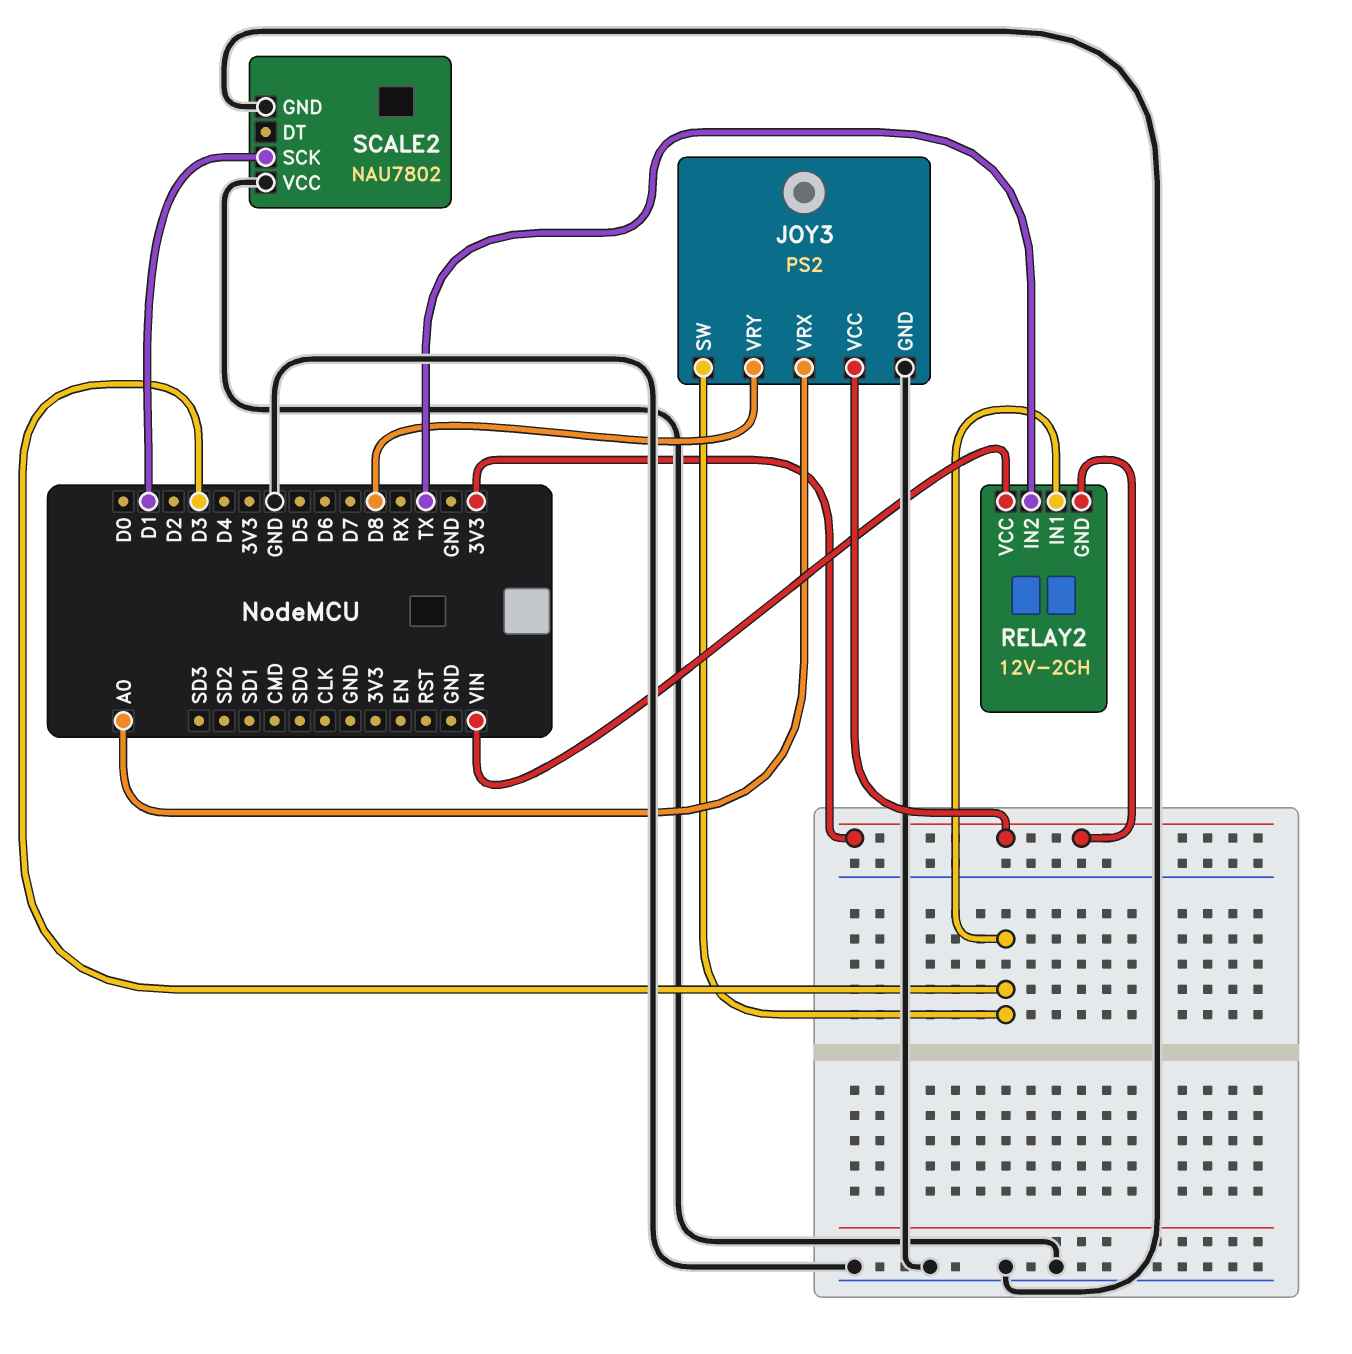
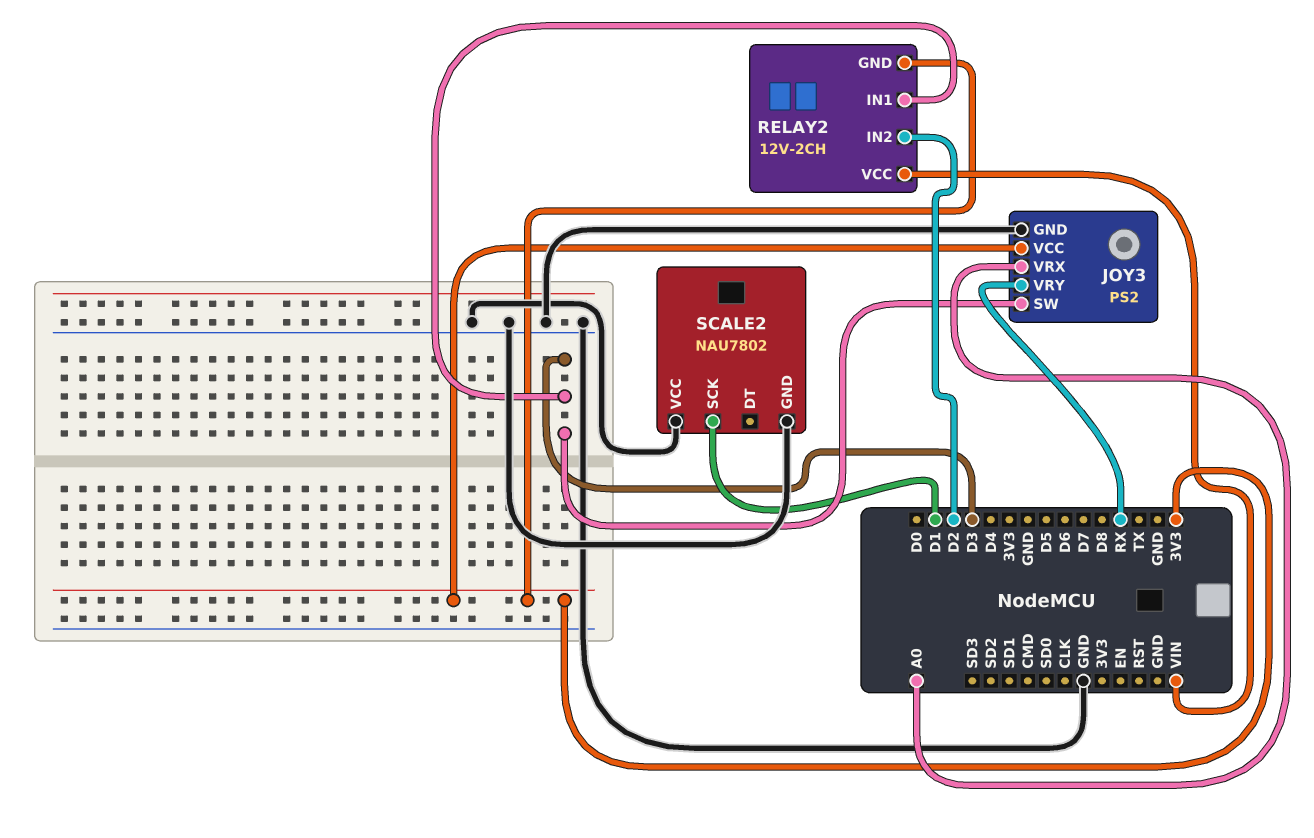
JOY3 pin VRY: D8 -> RX
RELAY2 pin IN2: TX -> D2

